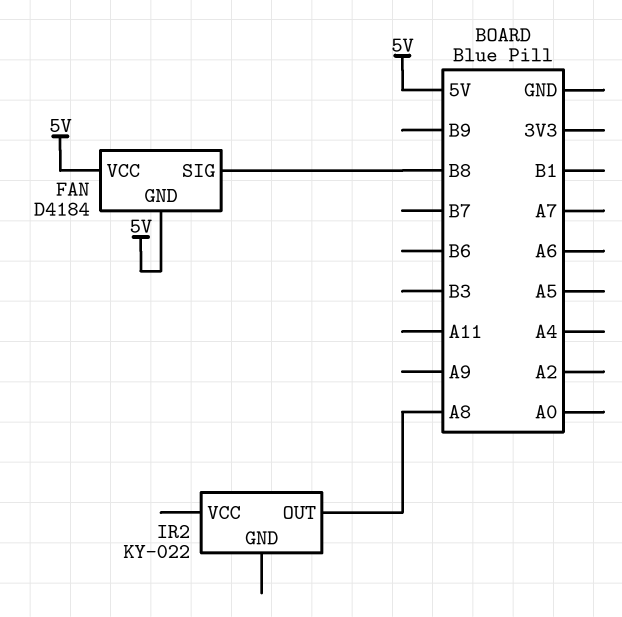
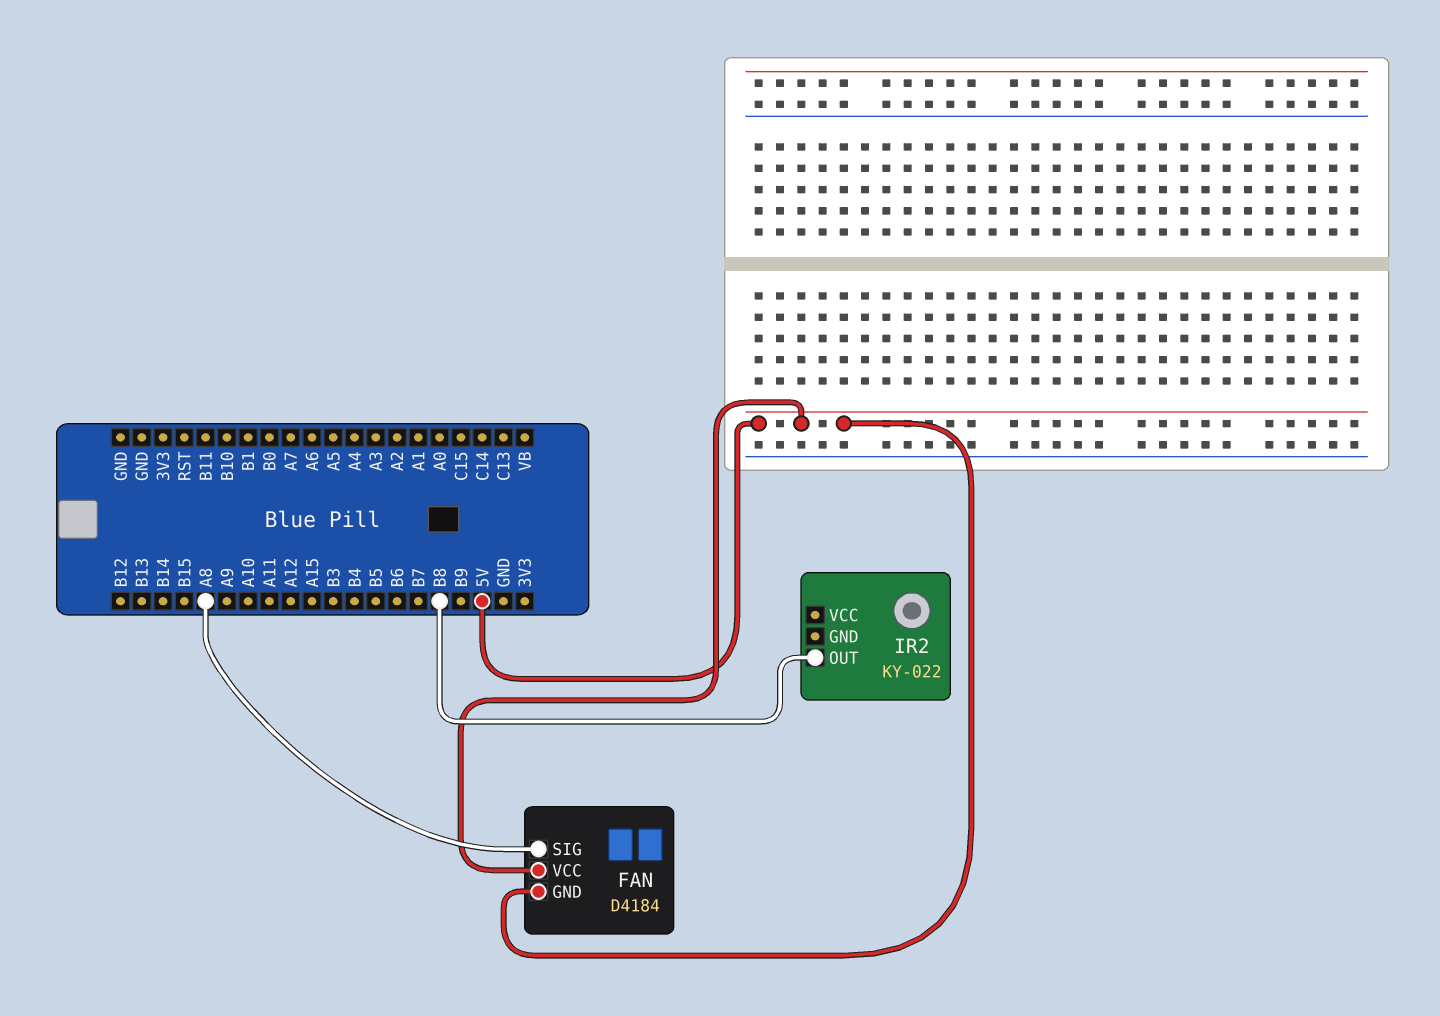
FAN pin SIG: B8 -> A8
IR2 pin OUT: A8 -> B8

